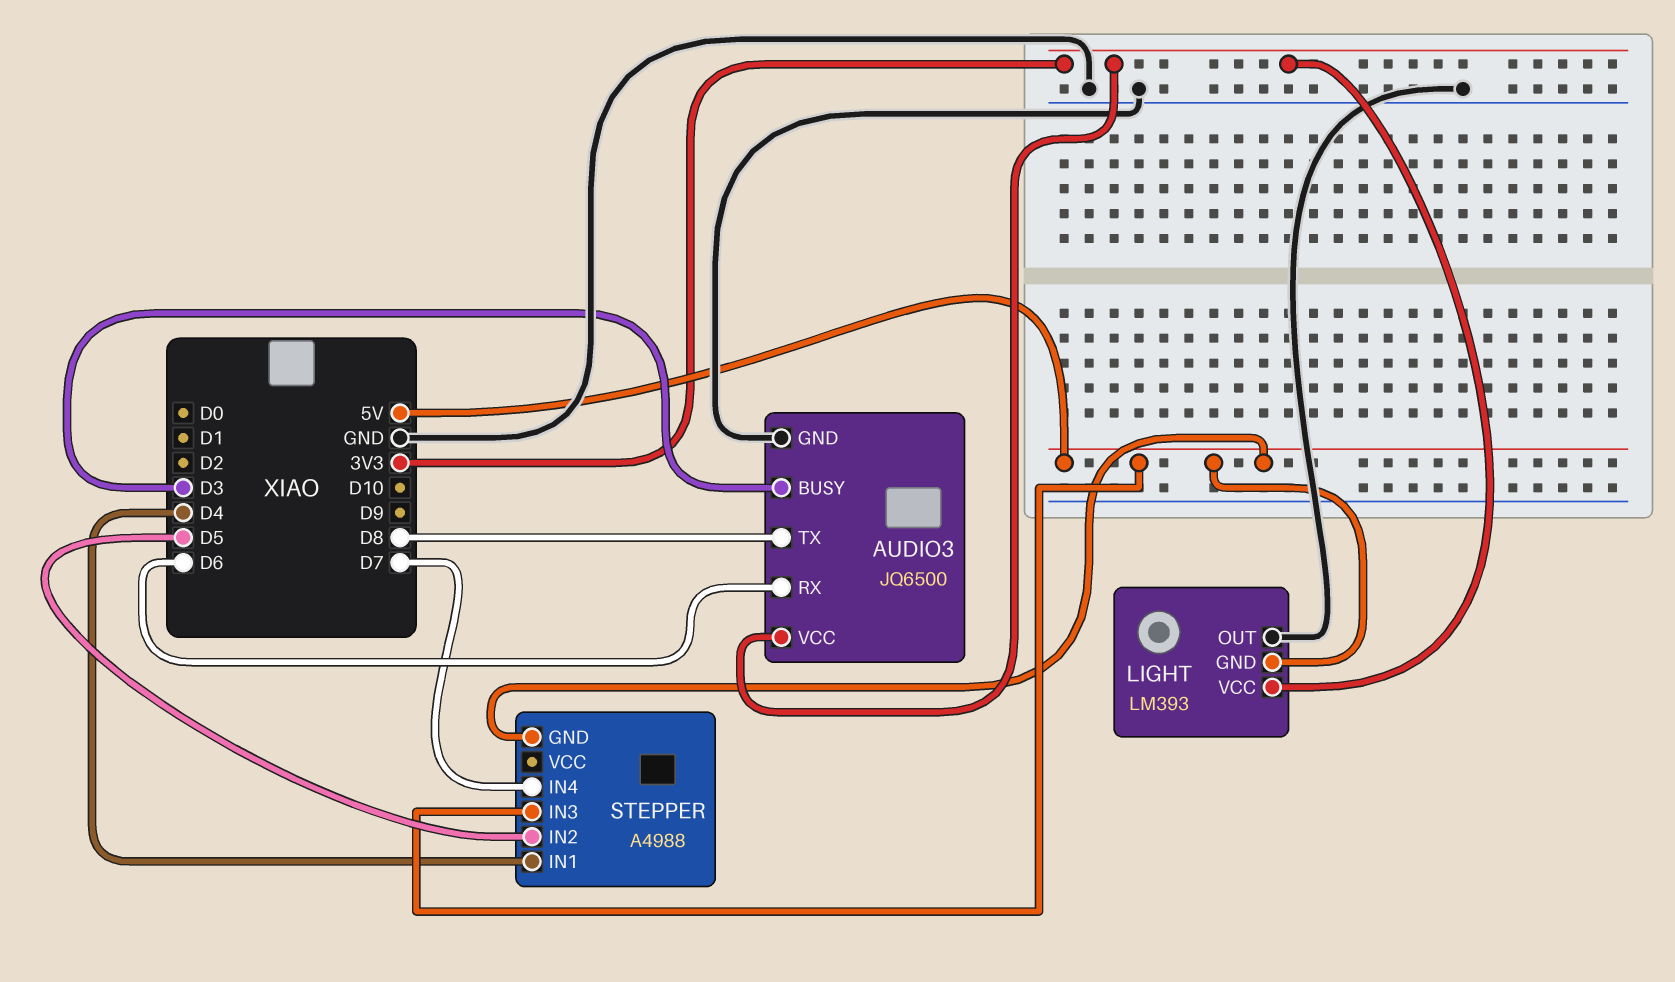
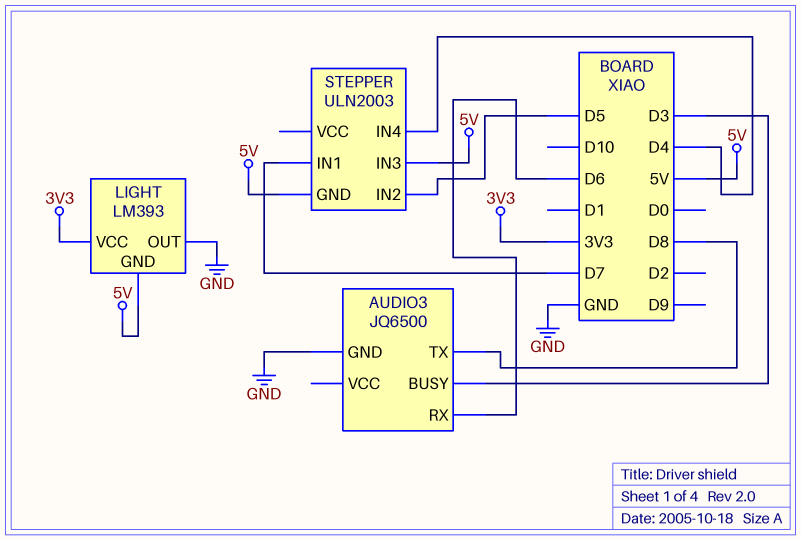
AUDIO3 pin VCC: 3V3 -> none
STEPPER: A4988 -> ULN2003
STEPPER pin IN1: D4 -> D7
STEPPER pin IN4: D7 -> D4

